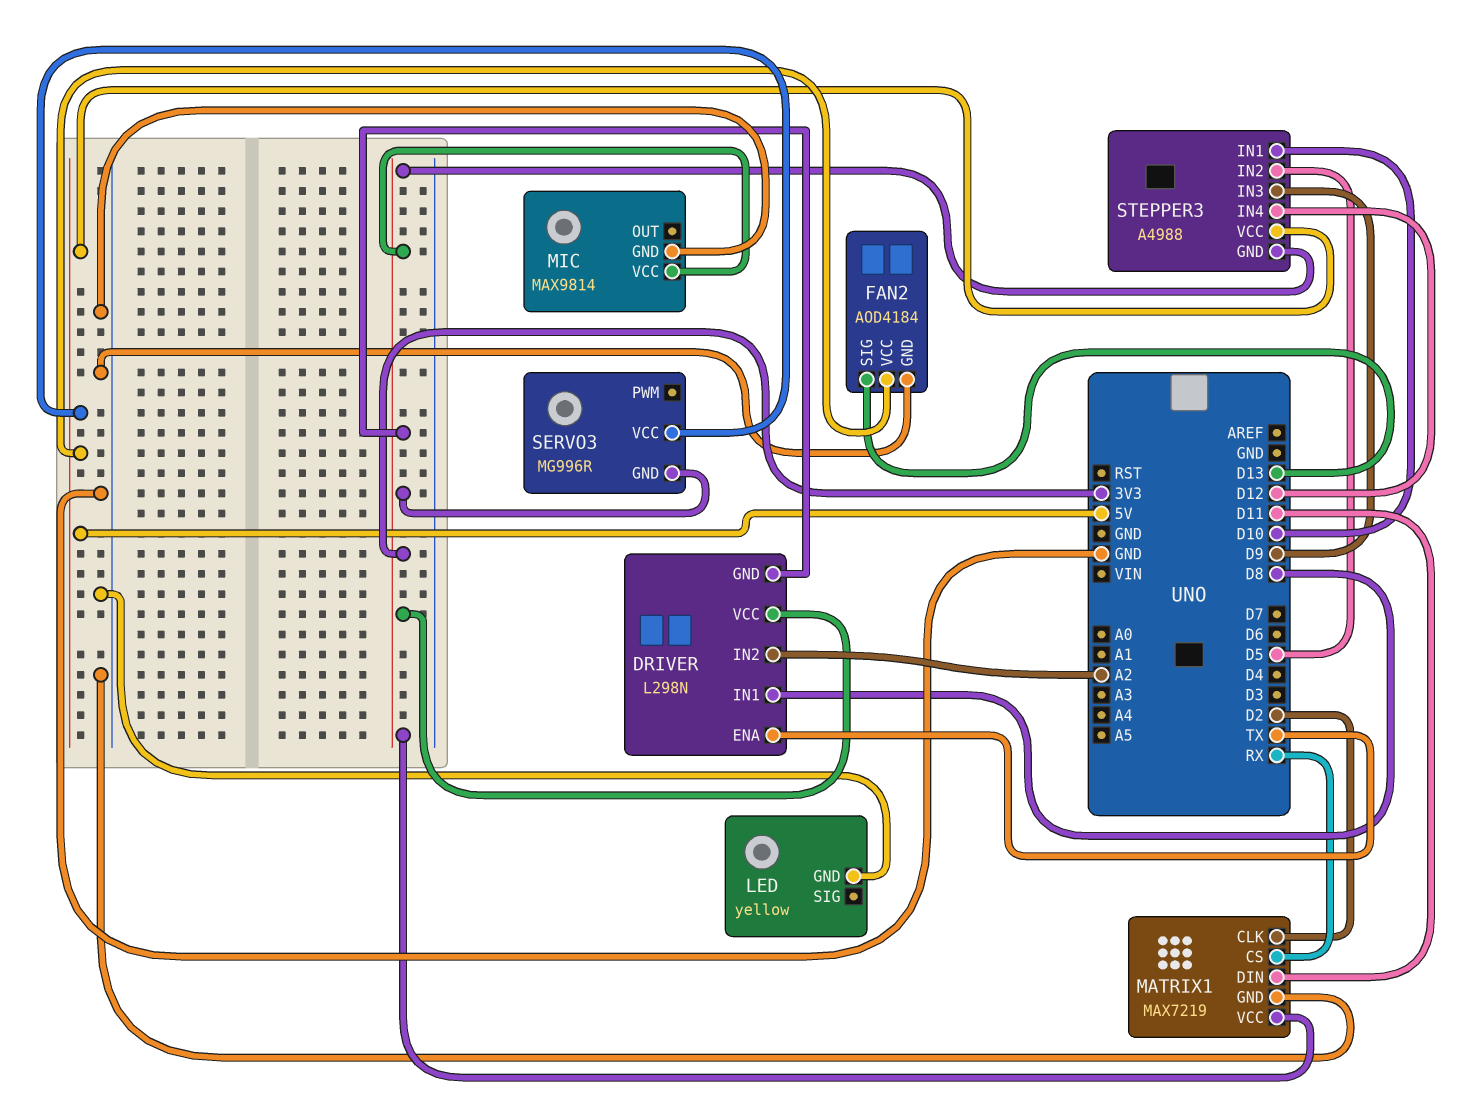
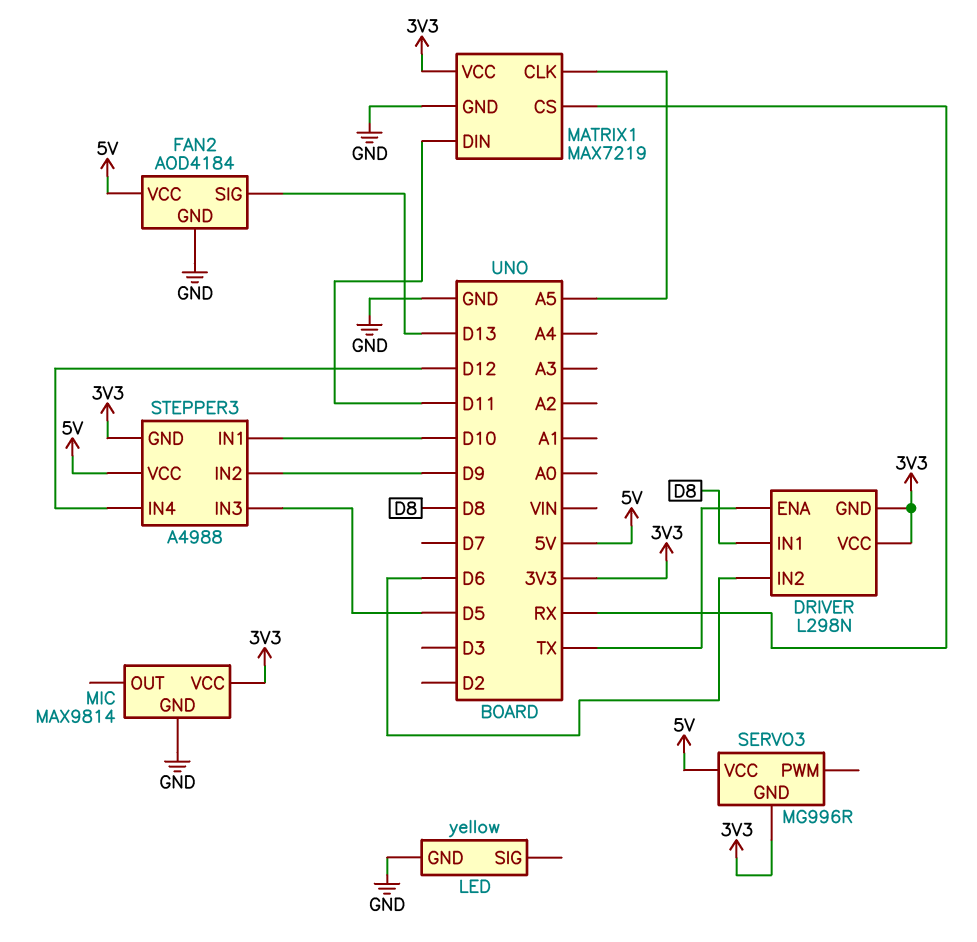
DRIVER pin IN2: A2 -> D6
MATRIX1 pin CLK: D2 -> A5
STEPPER3 pin IN2: D5 -> D9
STEPPER3 pin IN3: D9 -> D5

